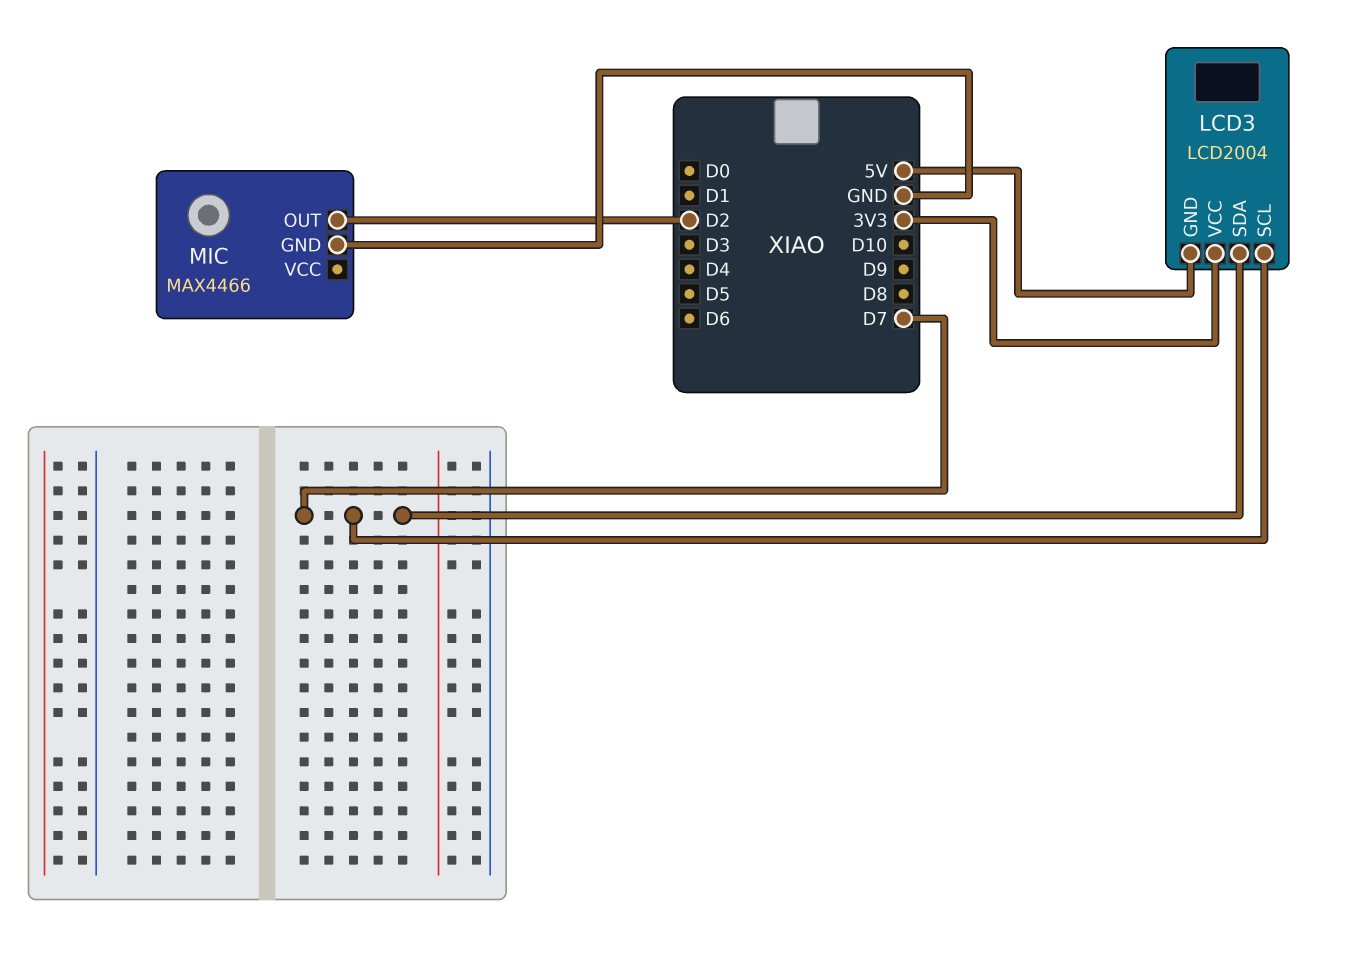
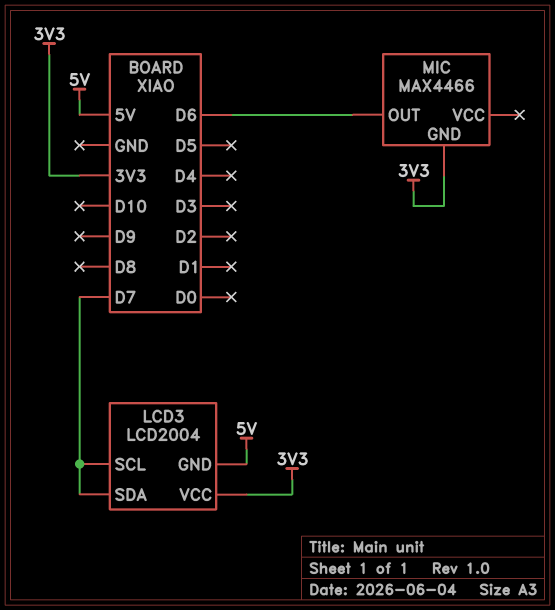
MIC pin GND: GND -> 3V3
MIC pin OUT: D2 -> D6

